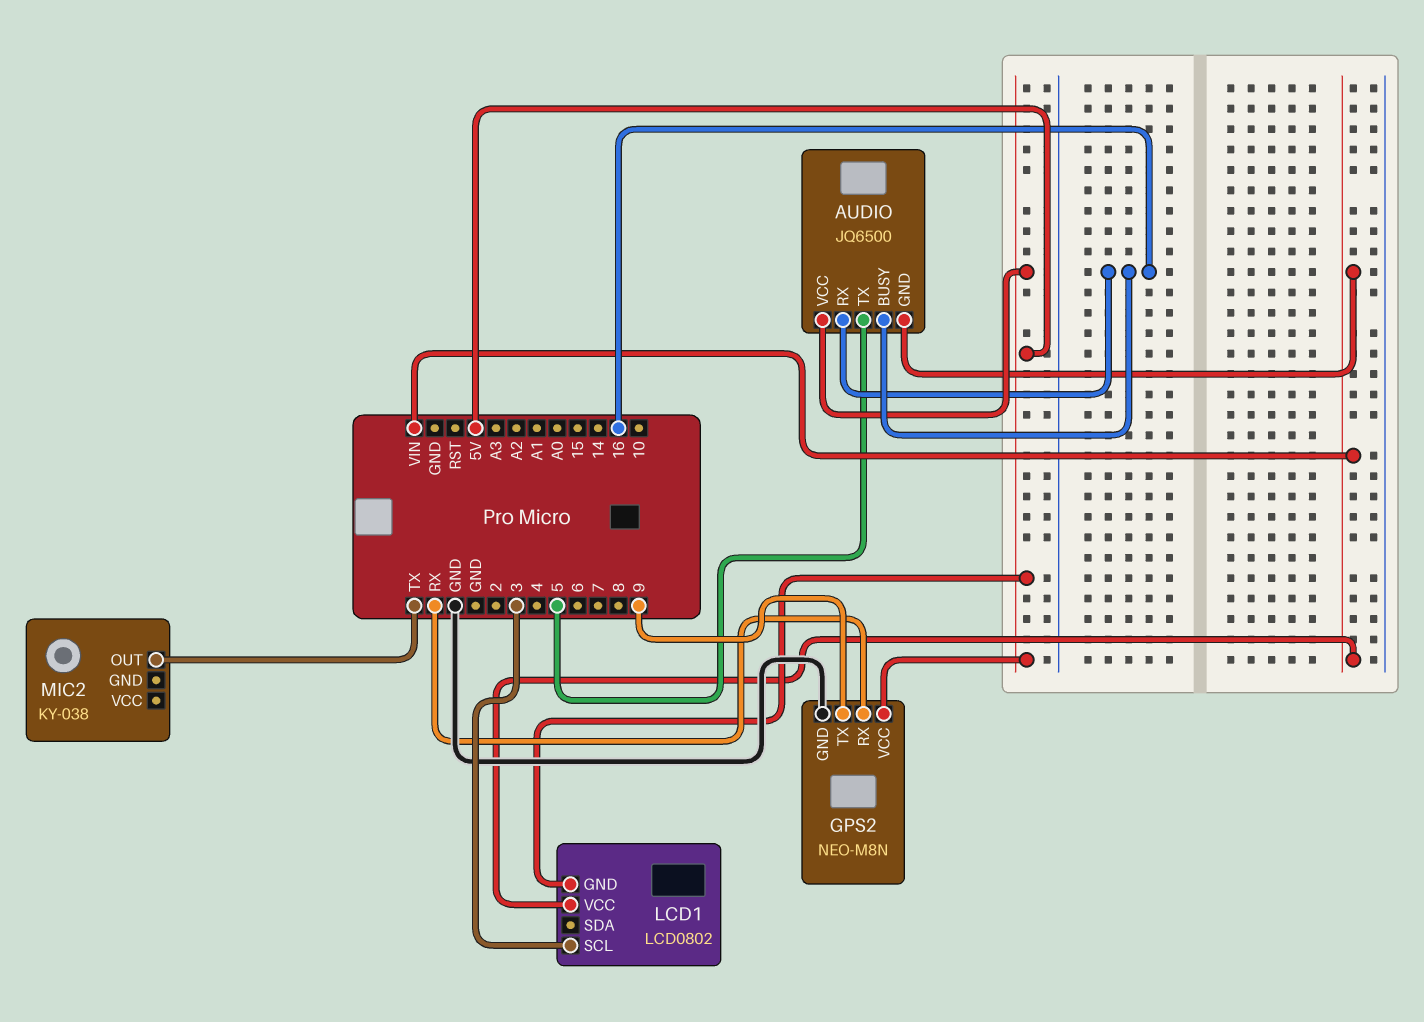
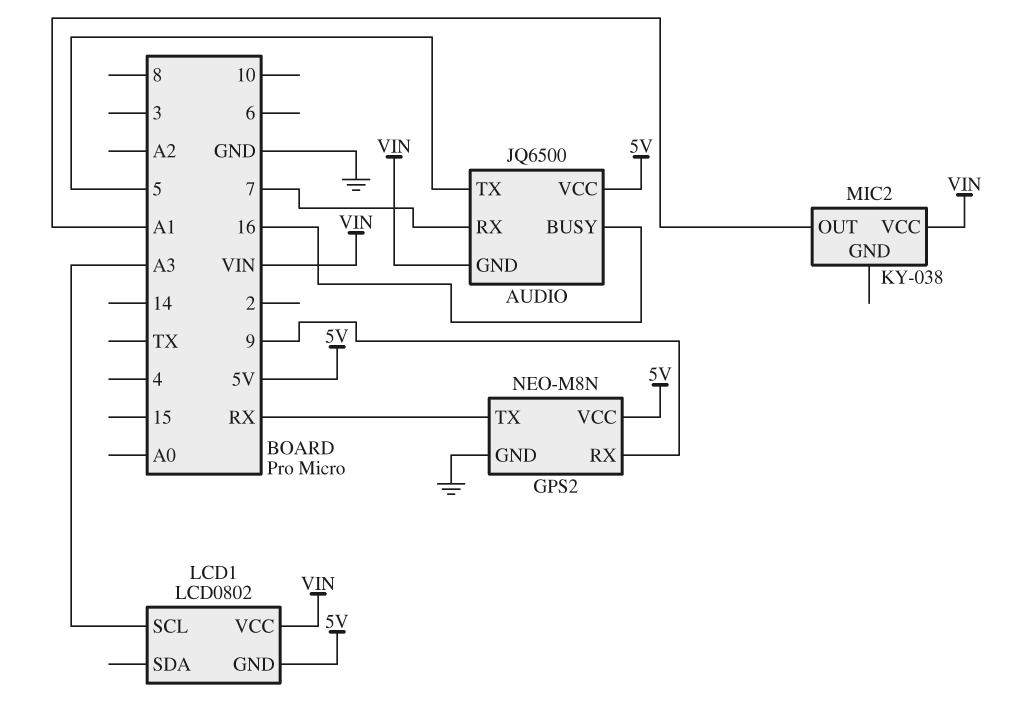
AUDIO pin RX: 16 -> 7
GPS2 pin RX: RX -> 9
GPS2 pin TX: 9 -> RX
LCD1 pin SCL: 3 -> A3
MIC2 pin OUT: TX -> A1
MIC2 pin VCC: none -> VIN

